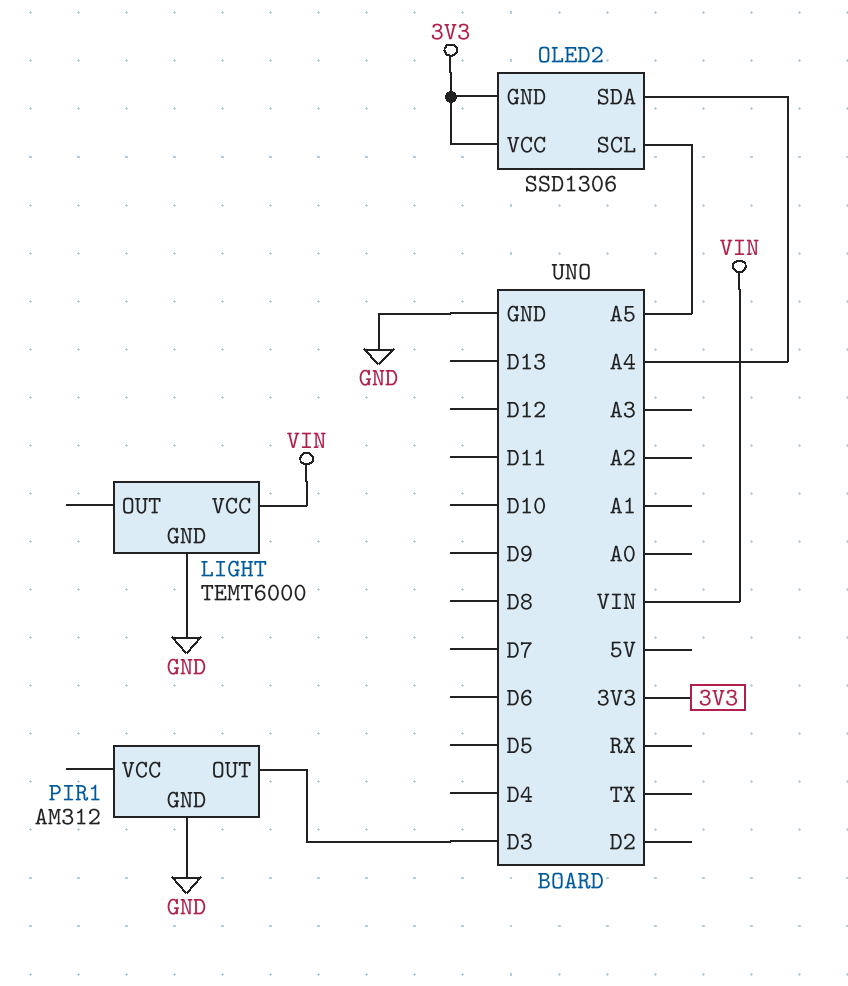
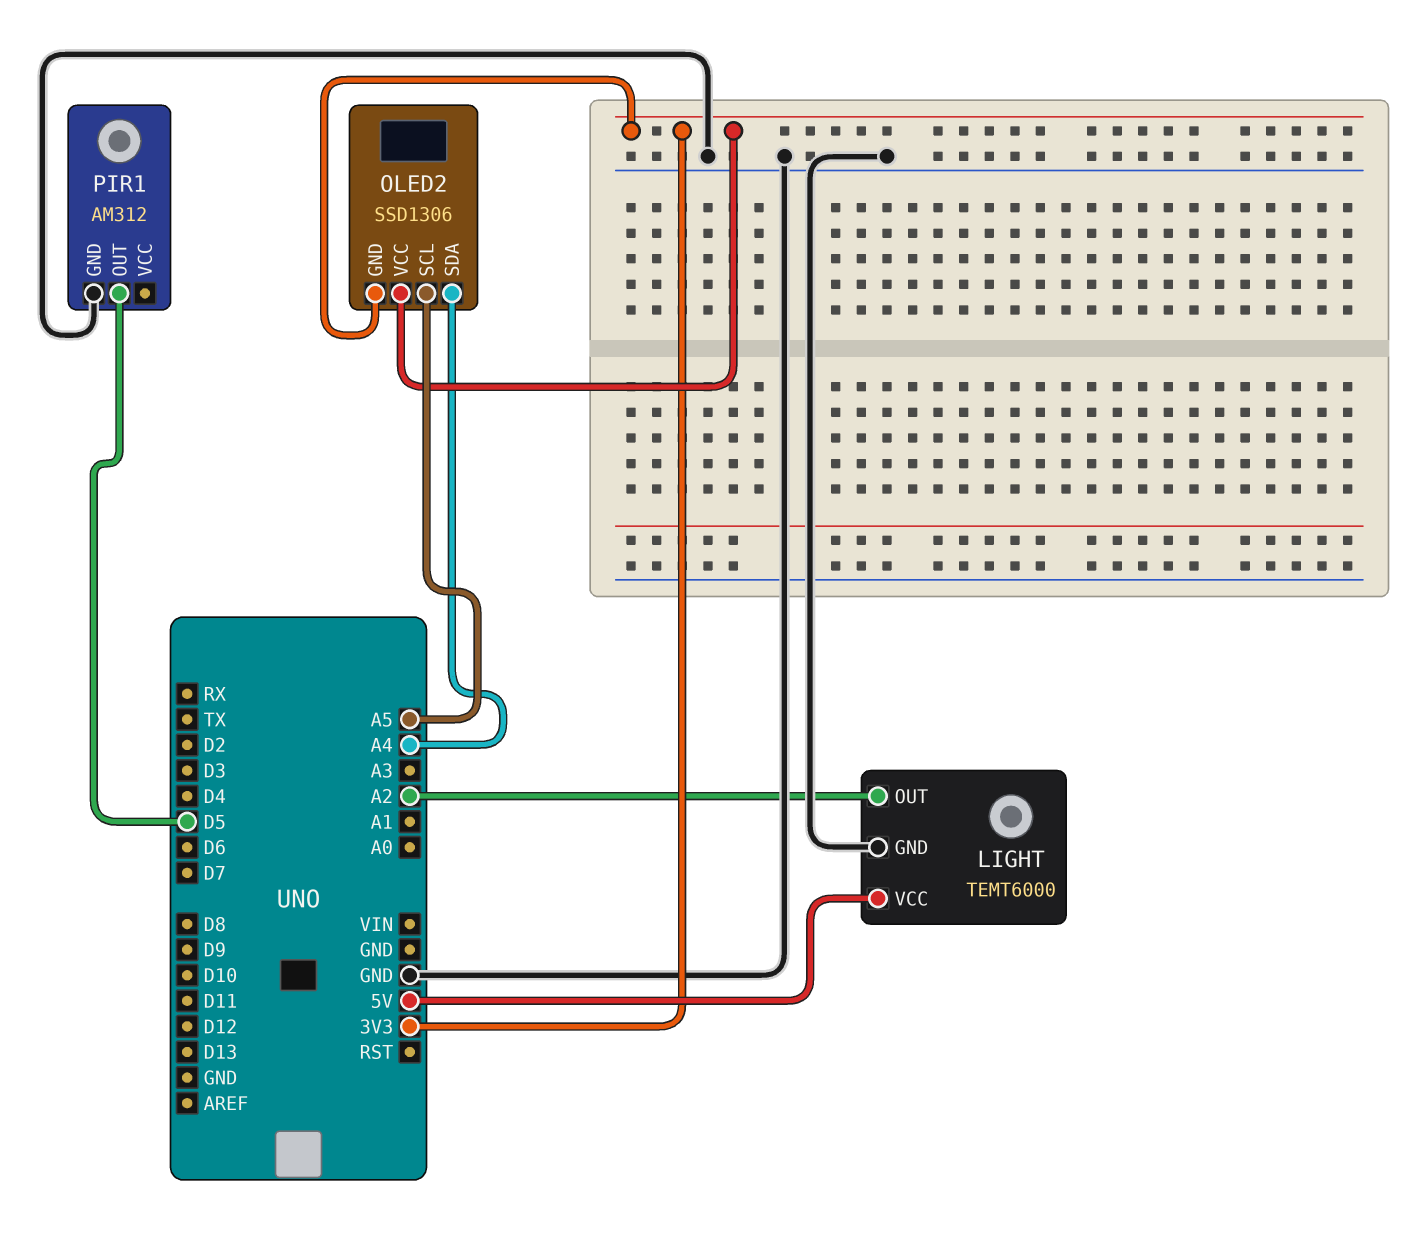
LIGHT pin OUT: none -> A2
LIGHT pin VCC: VIN -> 5V
PIR1 pin OUT: D3 -> D5

